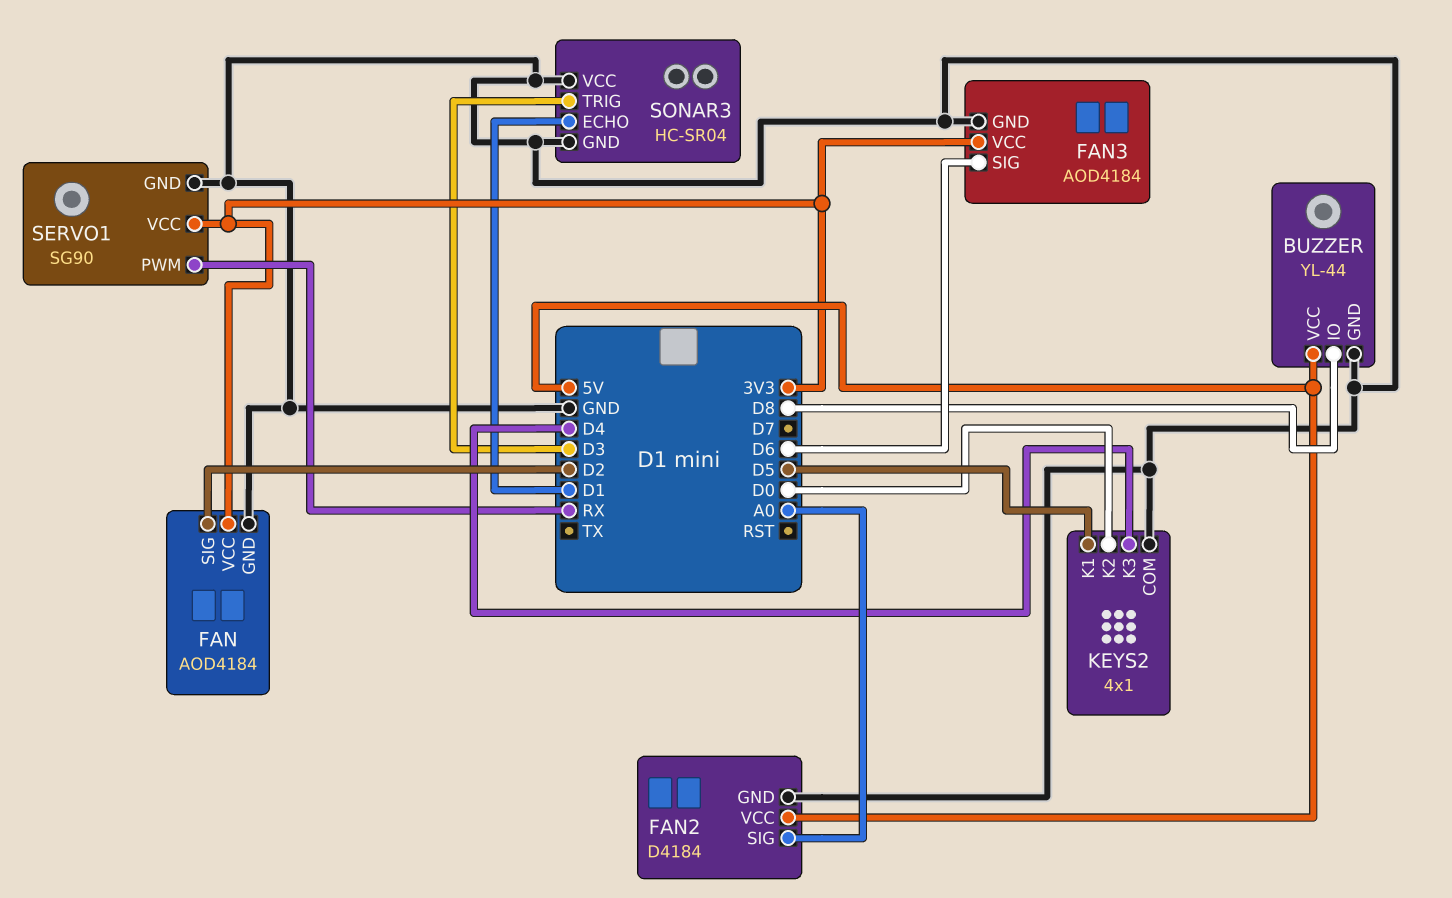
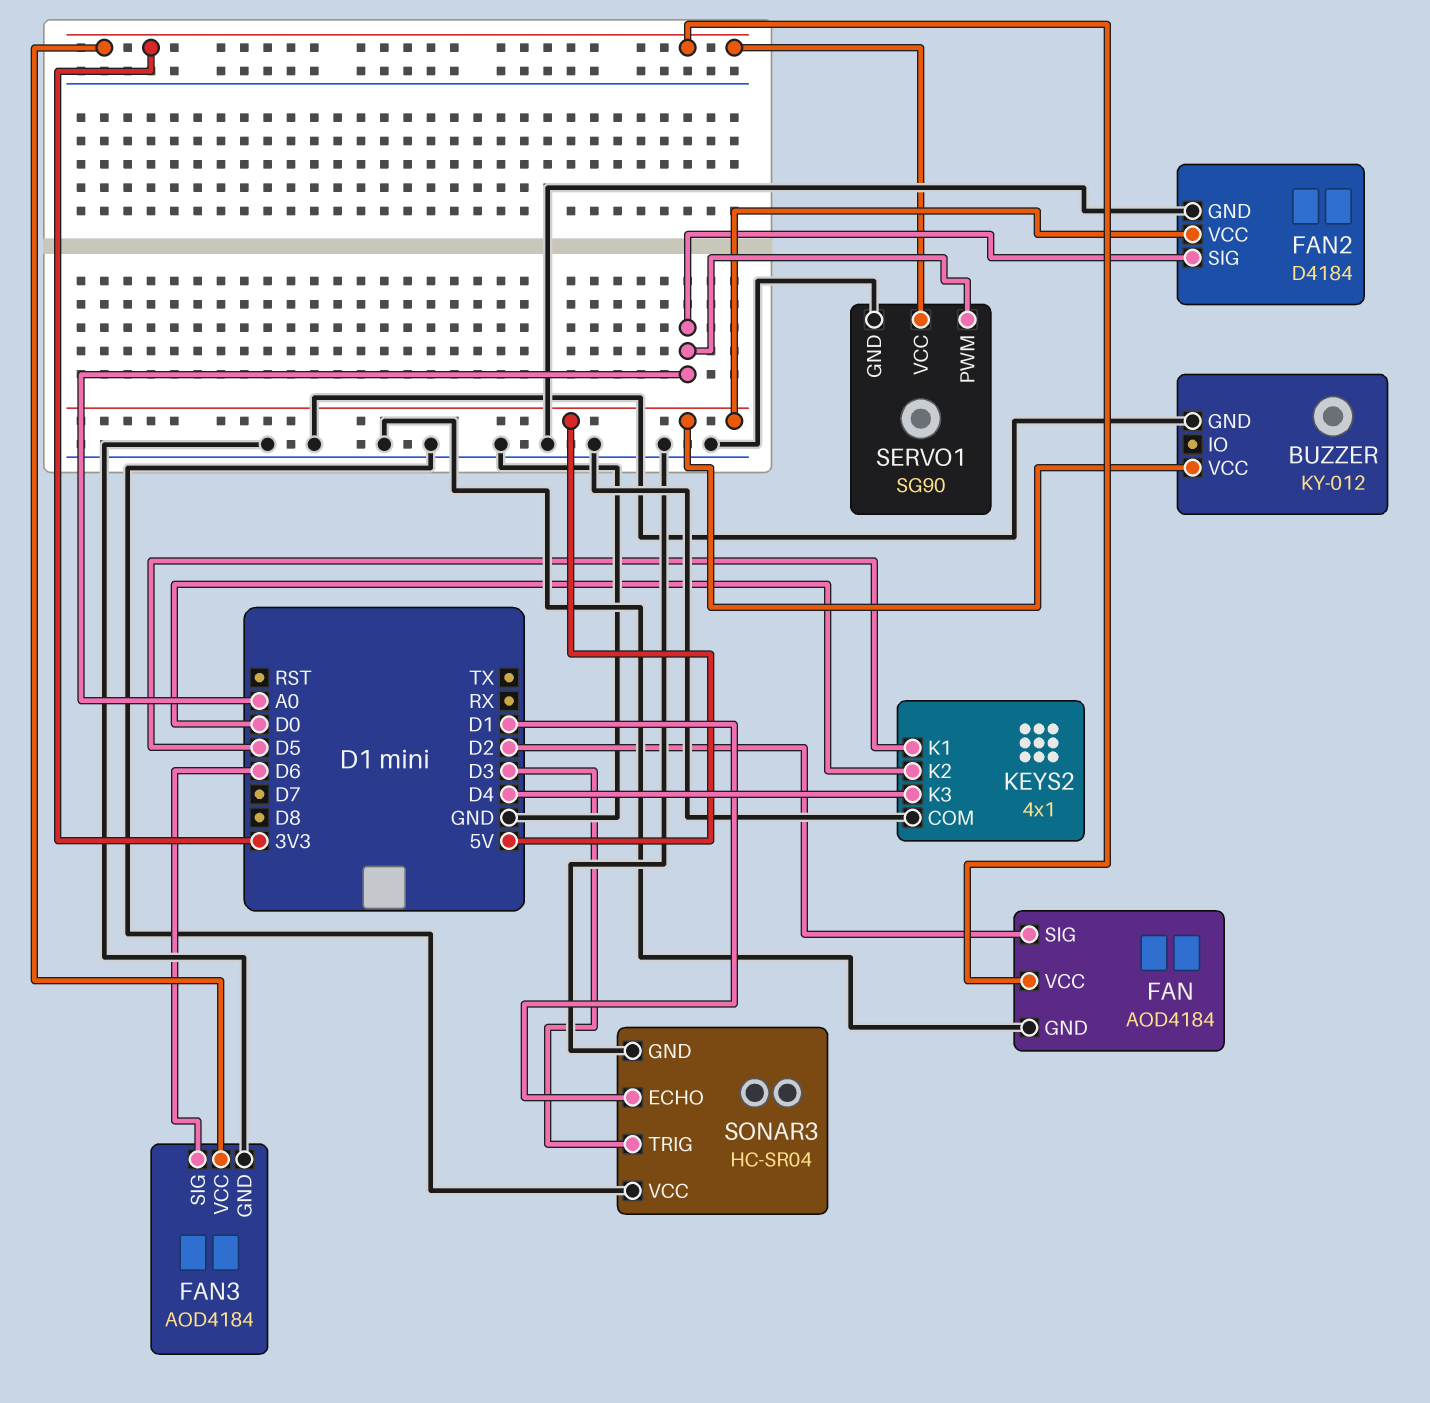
BUZZER: YL-44 -> KY-012
BUZZER pin IO: D8 -> none
SERVO1 pin PWM: RX -> A0

